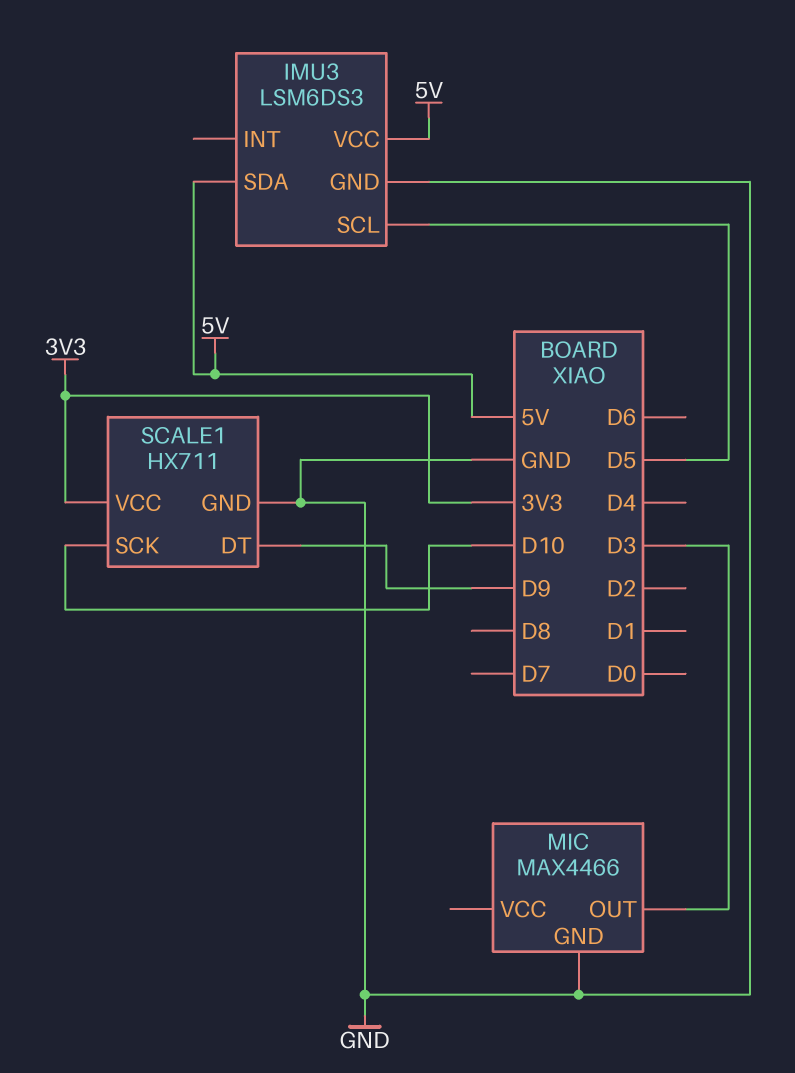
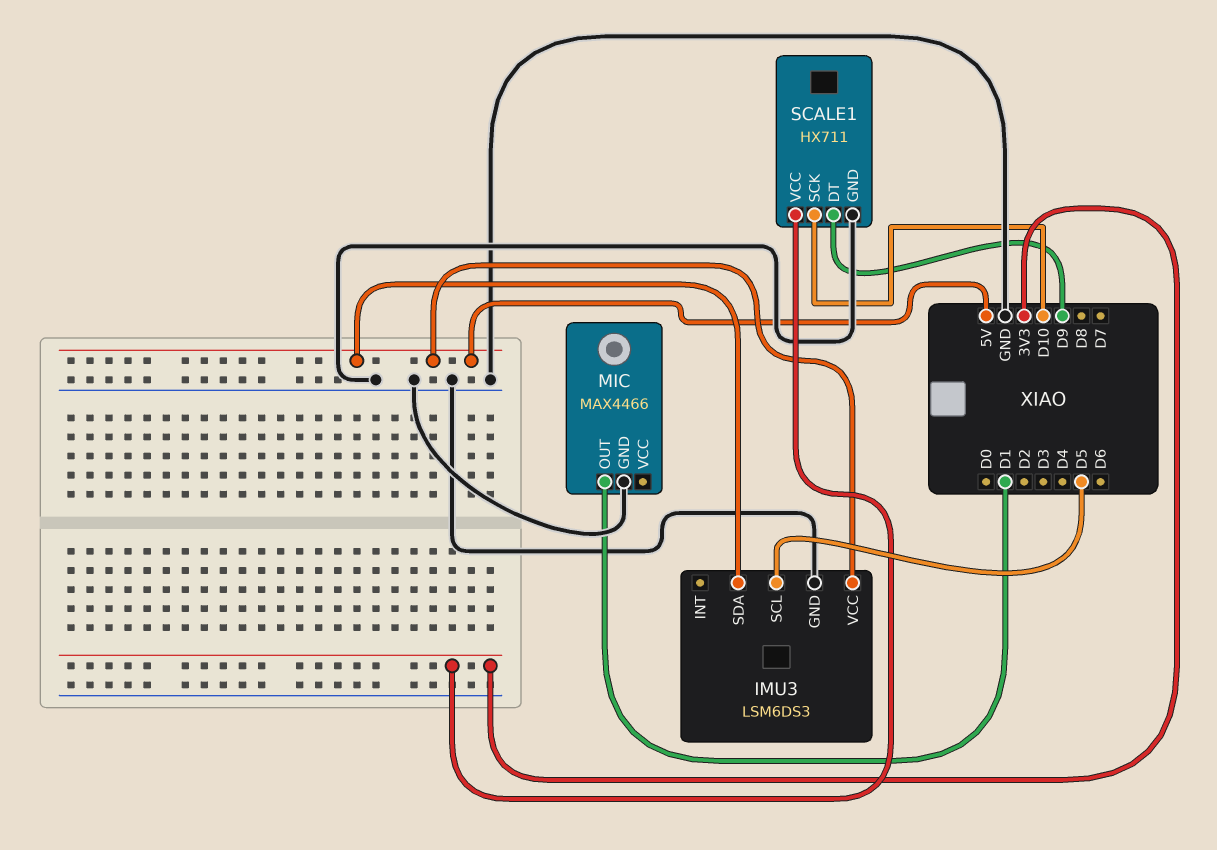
MIC pin OUT: D3 -> D1

